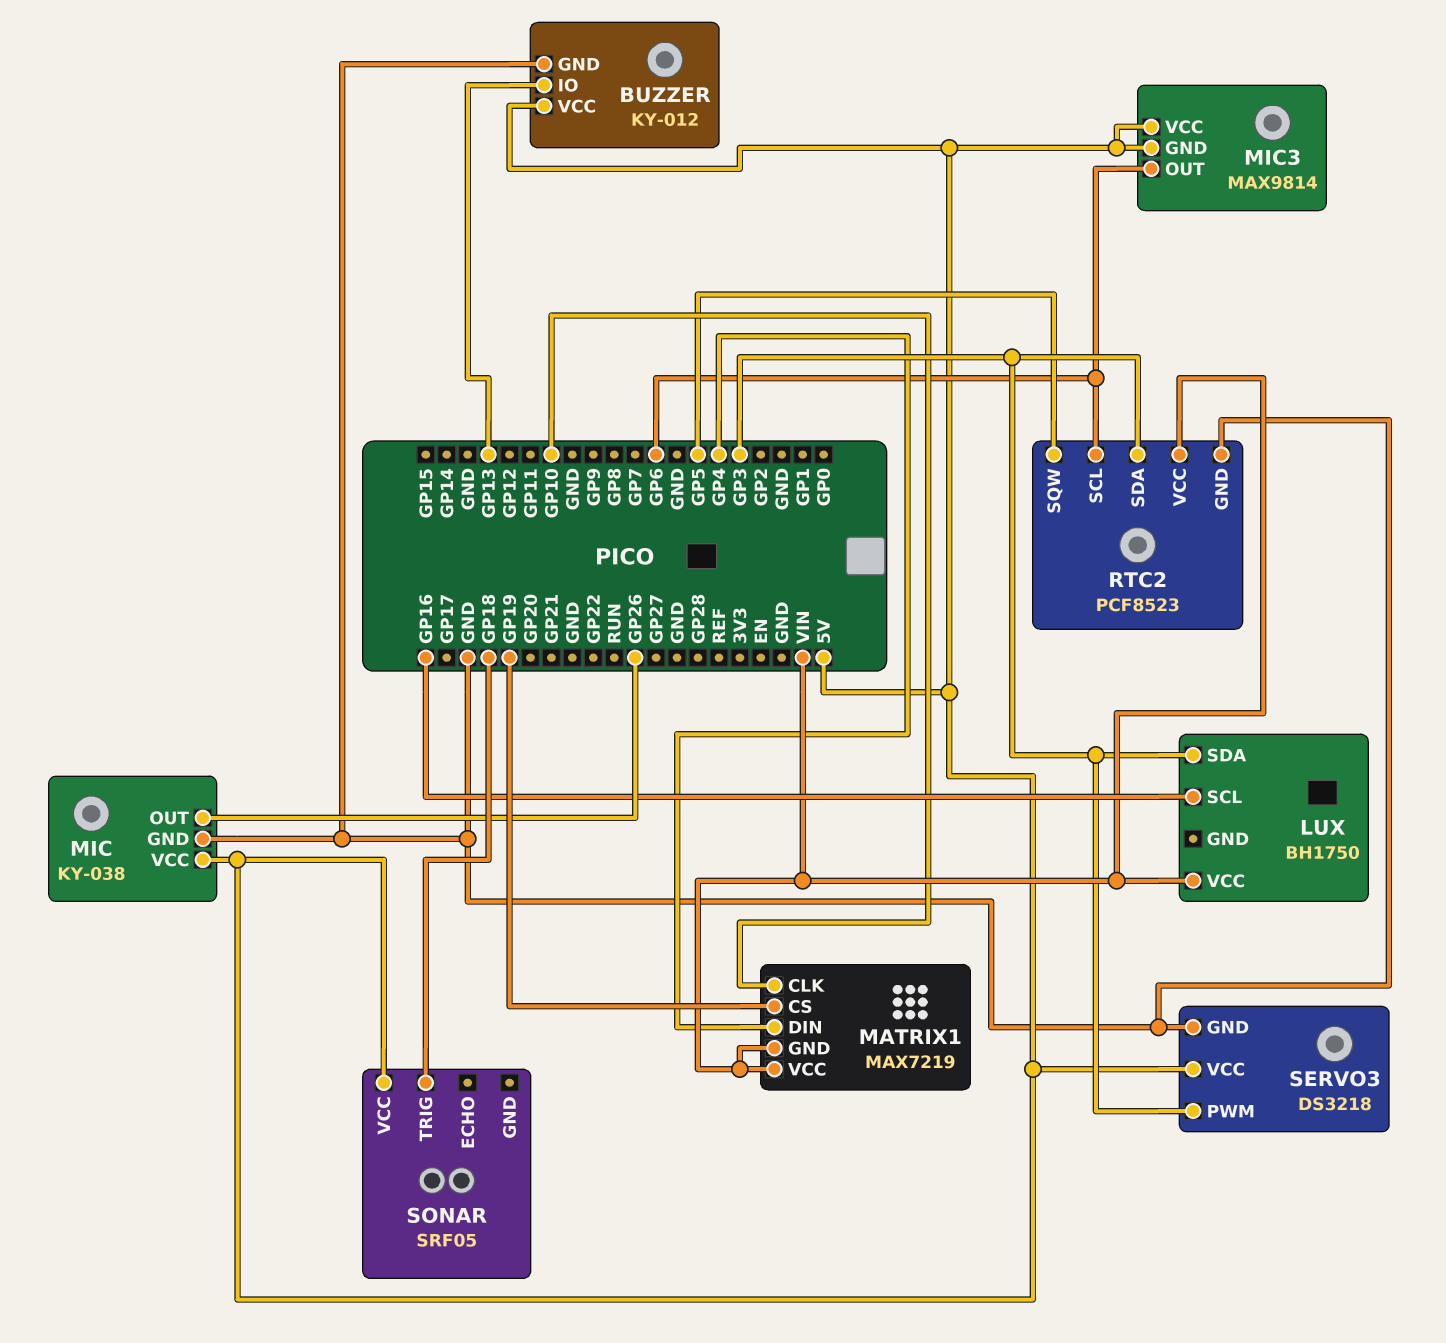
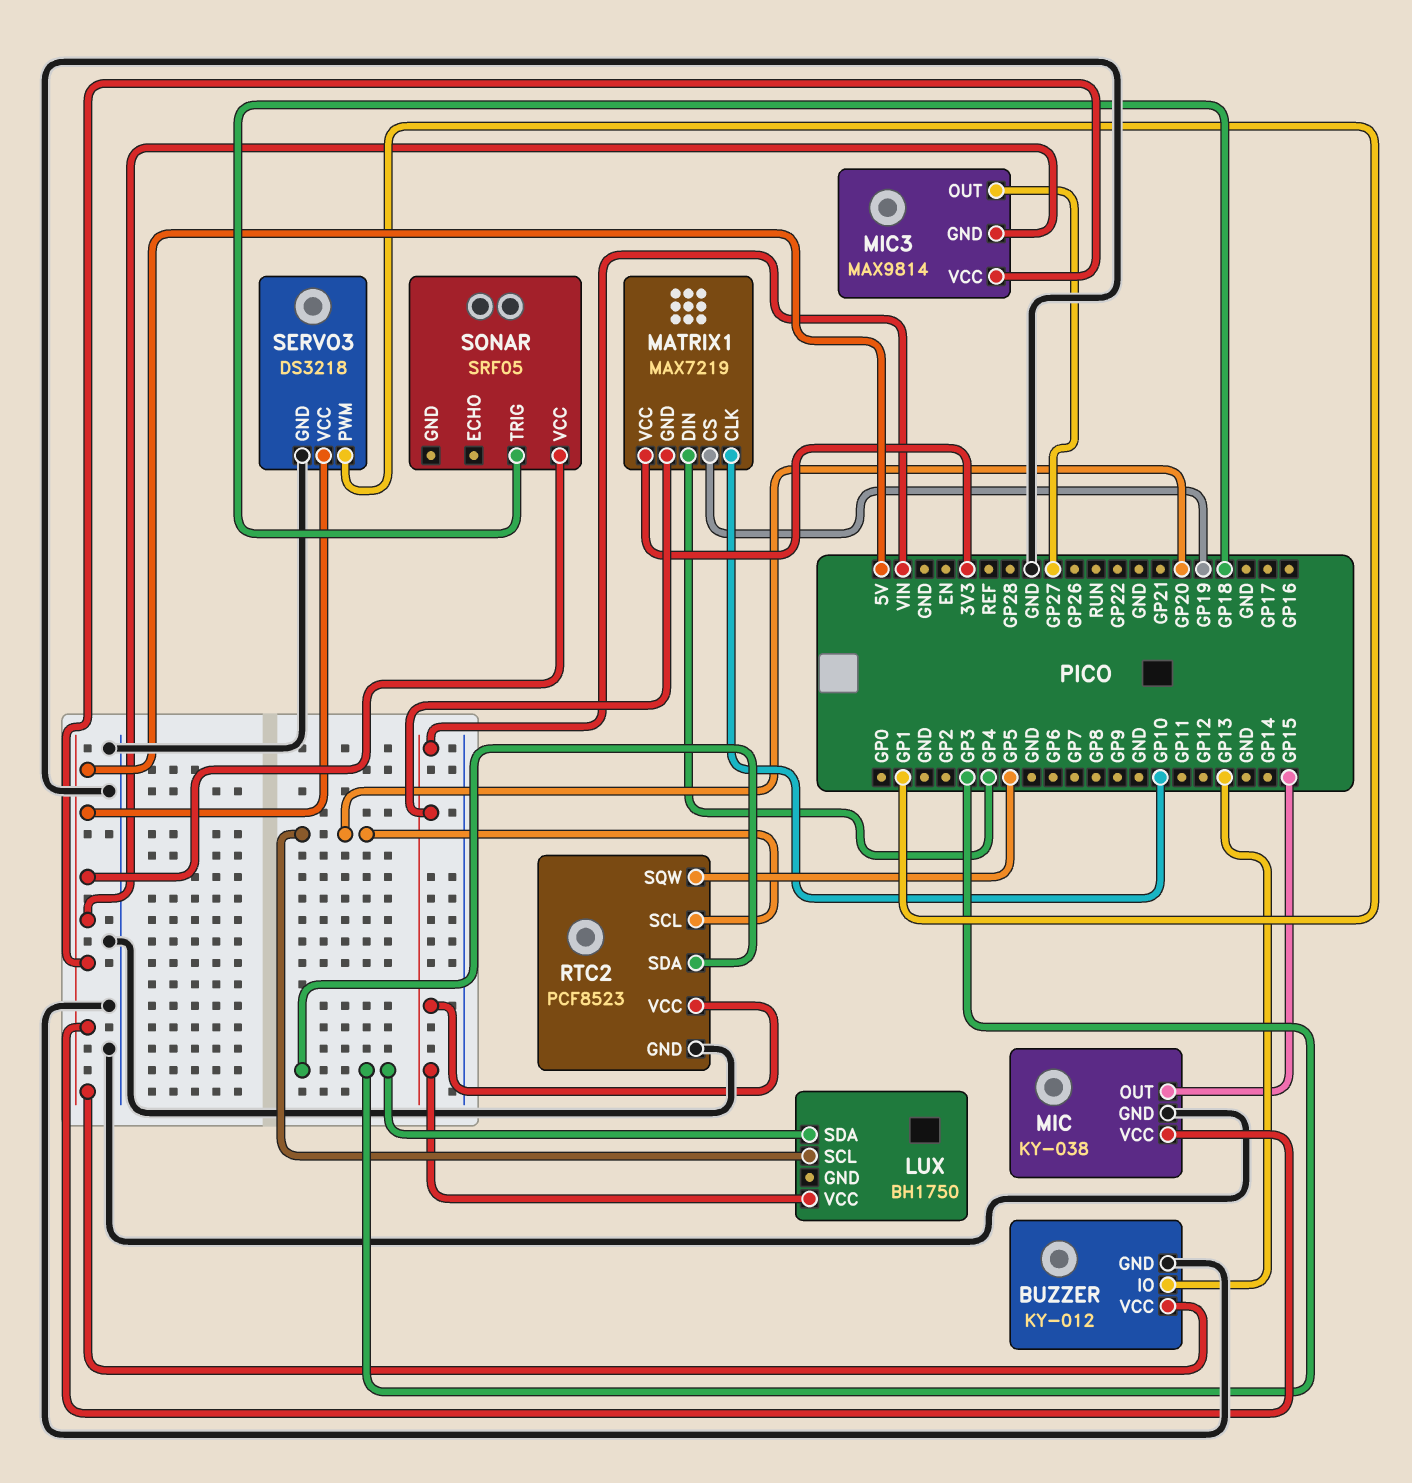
LUX pin SCL: GP16 -> GP20
MATRIX1 pin VCC: VIN -> 3V3
MIC pin OUT: GP26 -> GP15
MIC3 pin OUT: GP6 -> GP27
RTC2 pin SCL: GP6 -> GP20
SERVO3 pin PWM: GP3 -> GP1

